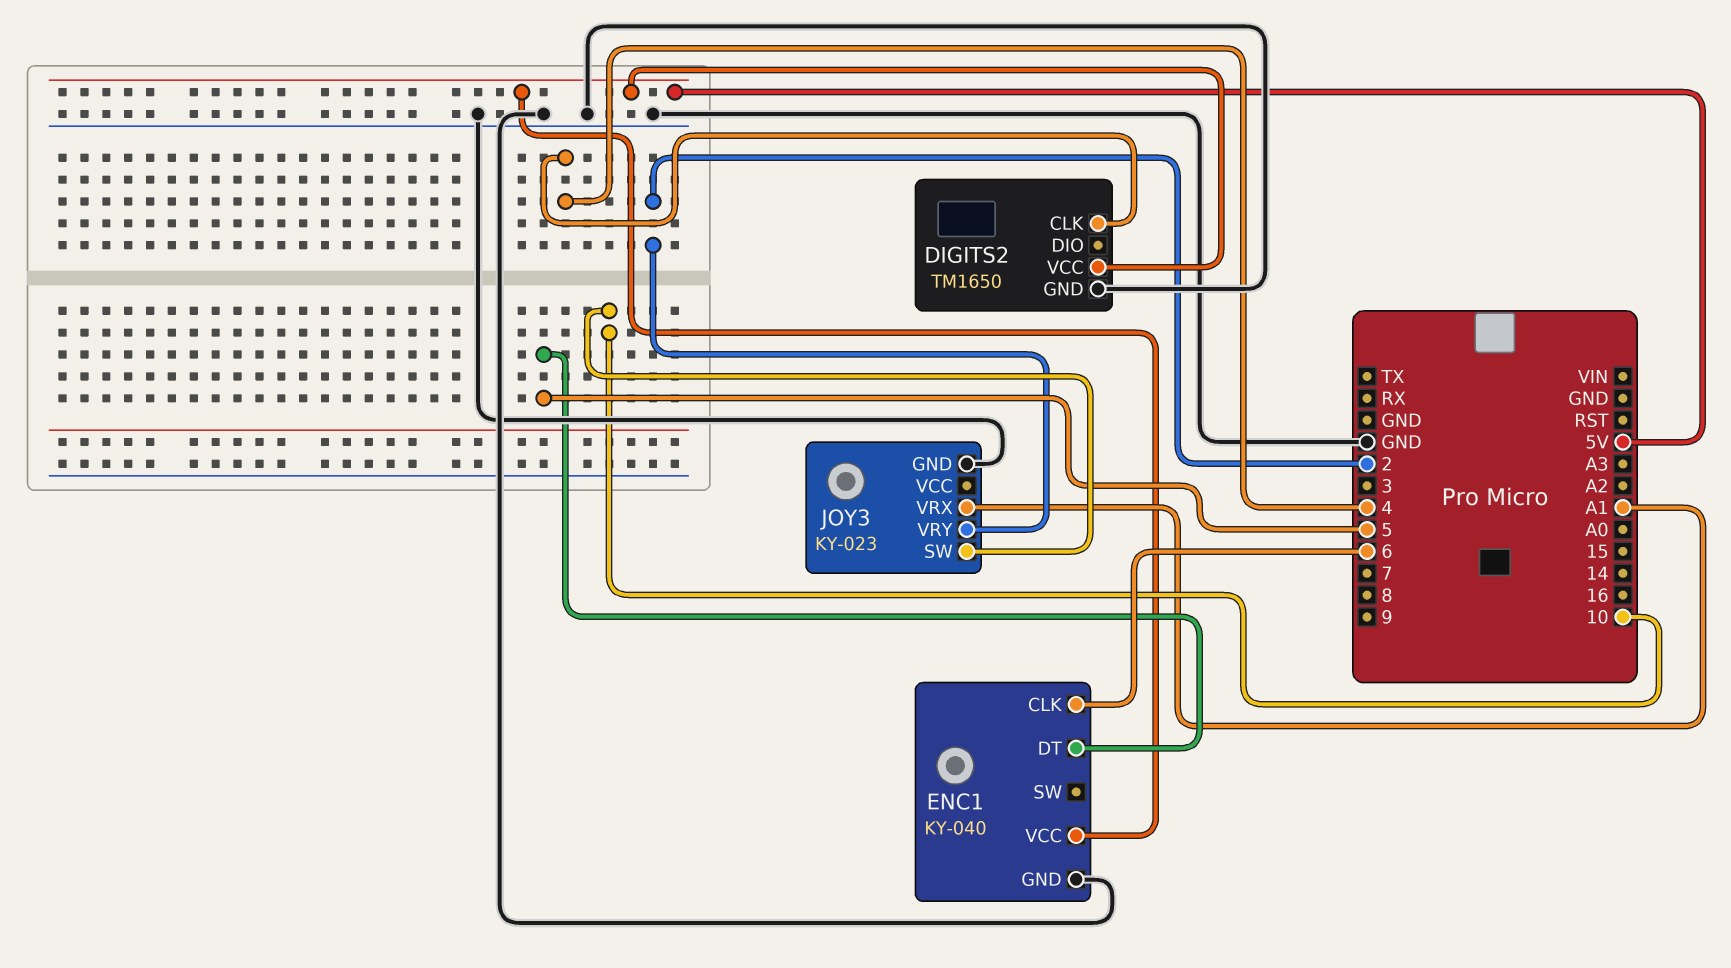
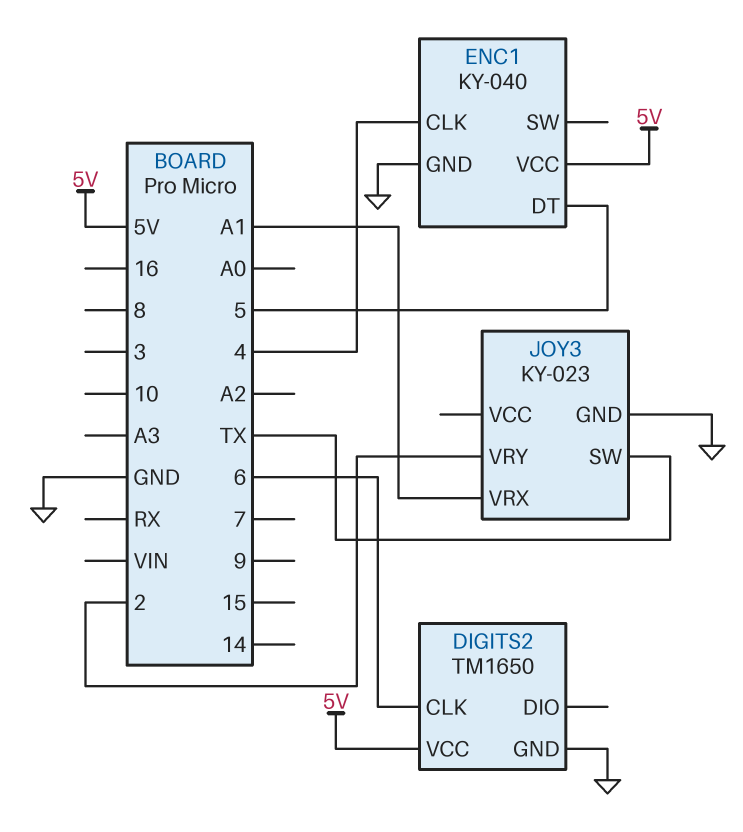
DIGITS2 pin CLK: 4 -> 6
ENC1 pin CLK: 6 -> 4
JOY3 pin SW: 10 -> TX

